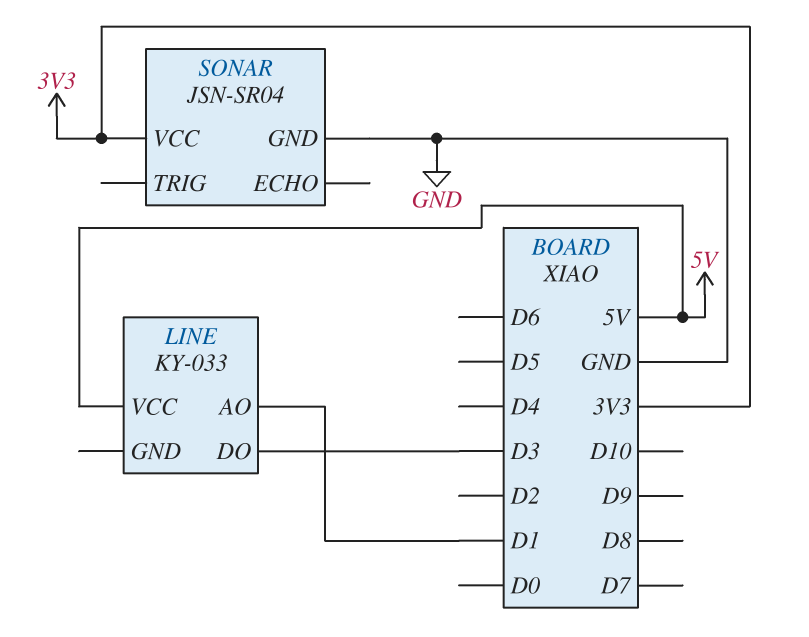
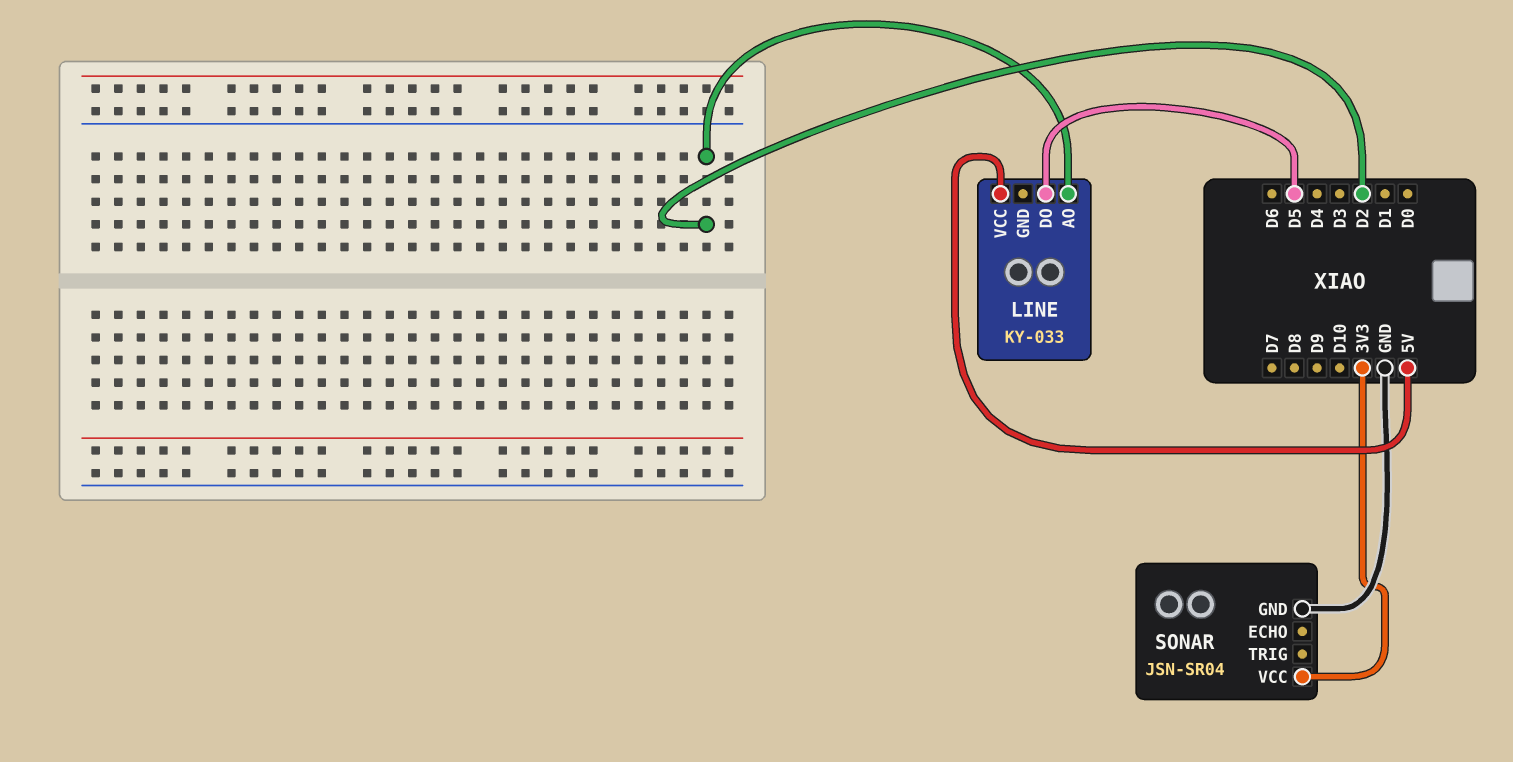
LINE pin AO: D1 -> D2
LINE pin DO: D3 -> D5

